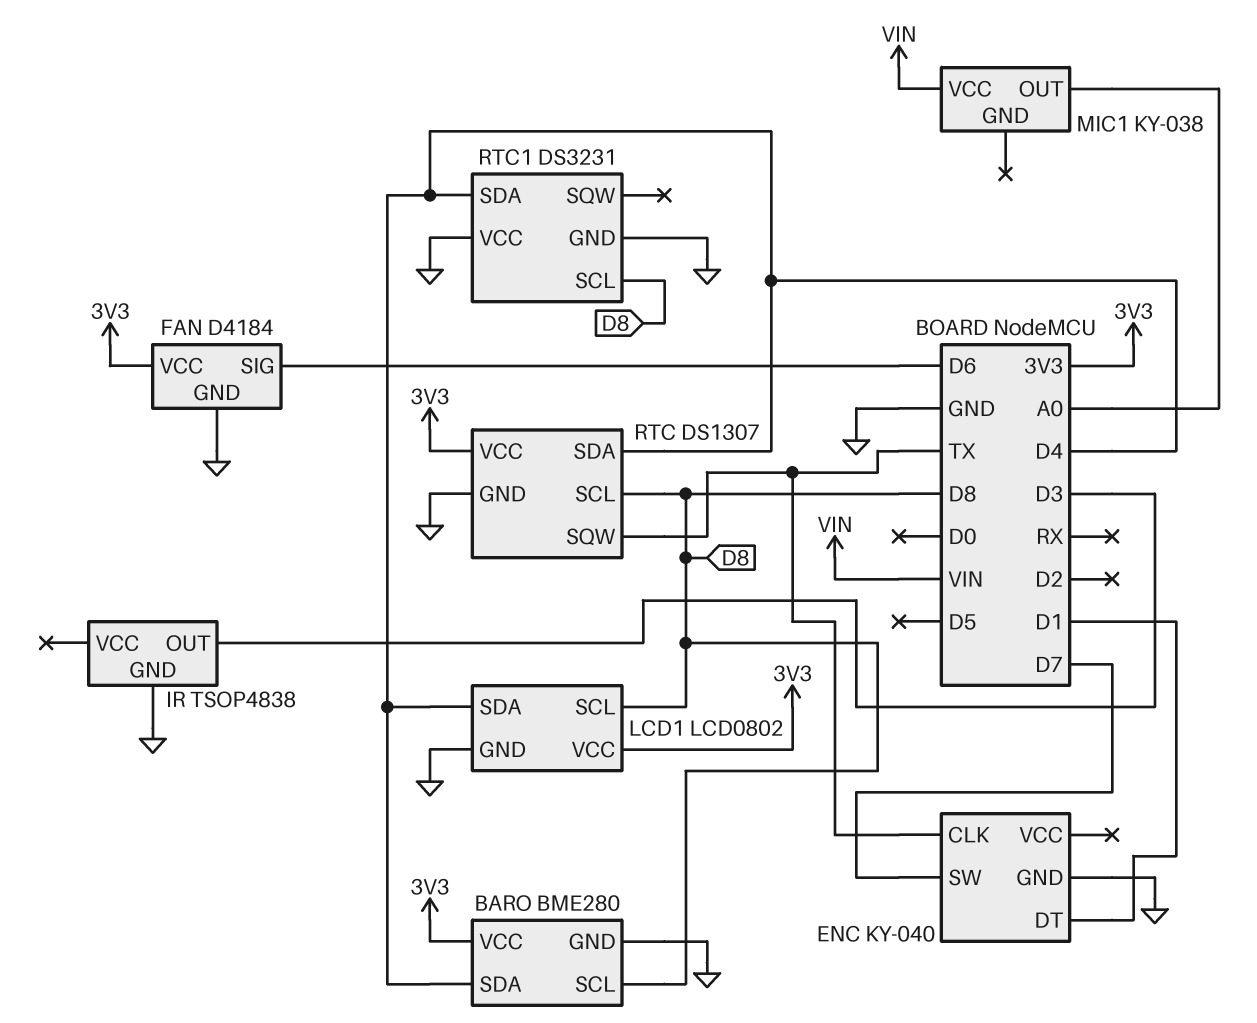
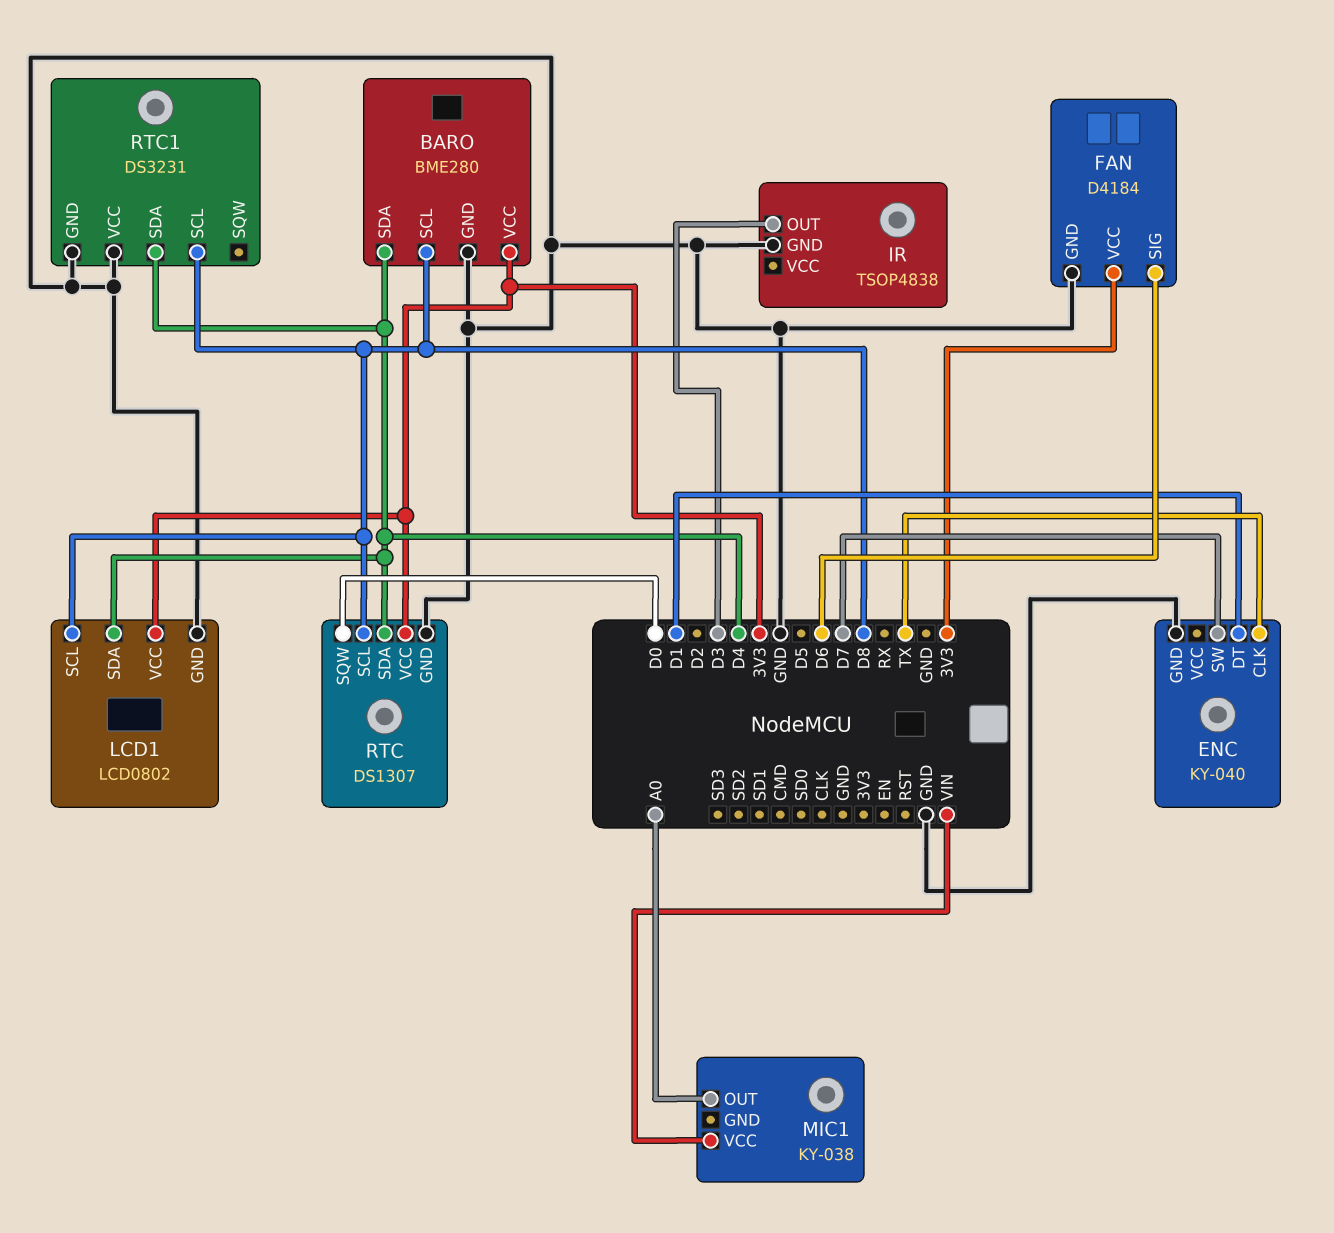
RTC pin SQW: TX -> D0

